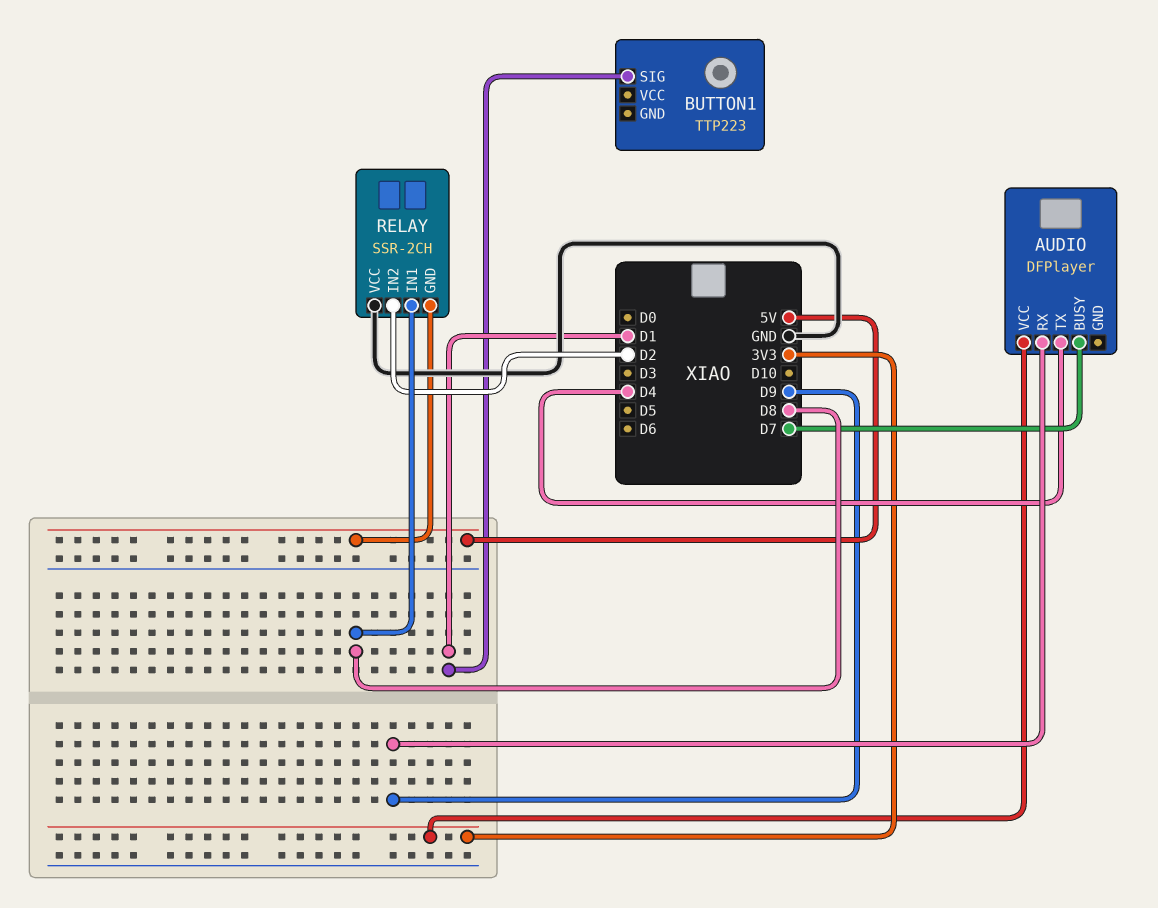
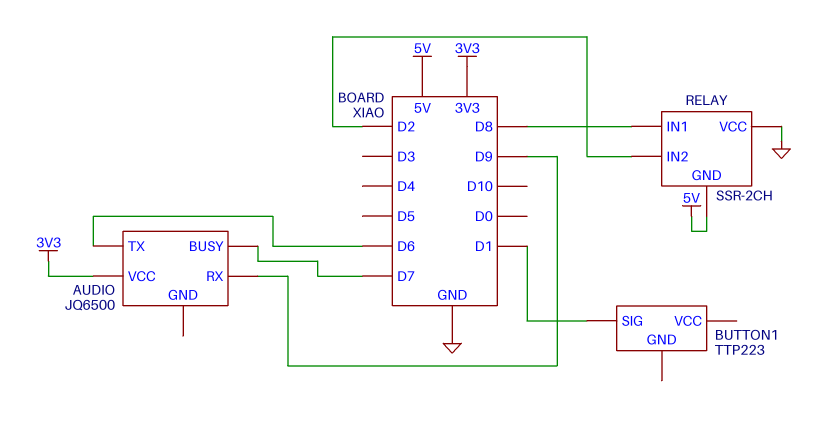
AUDIO: DFPlayer -> JQ6500
AUDIO pin TX: D4 -> D6

